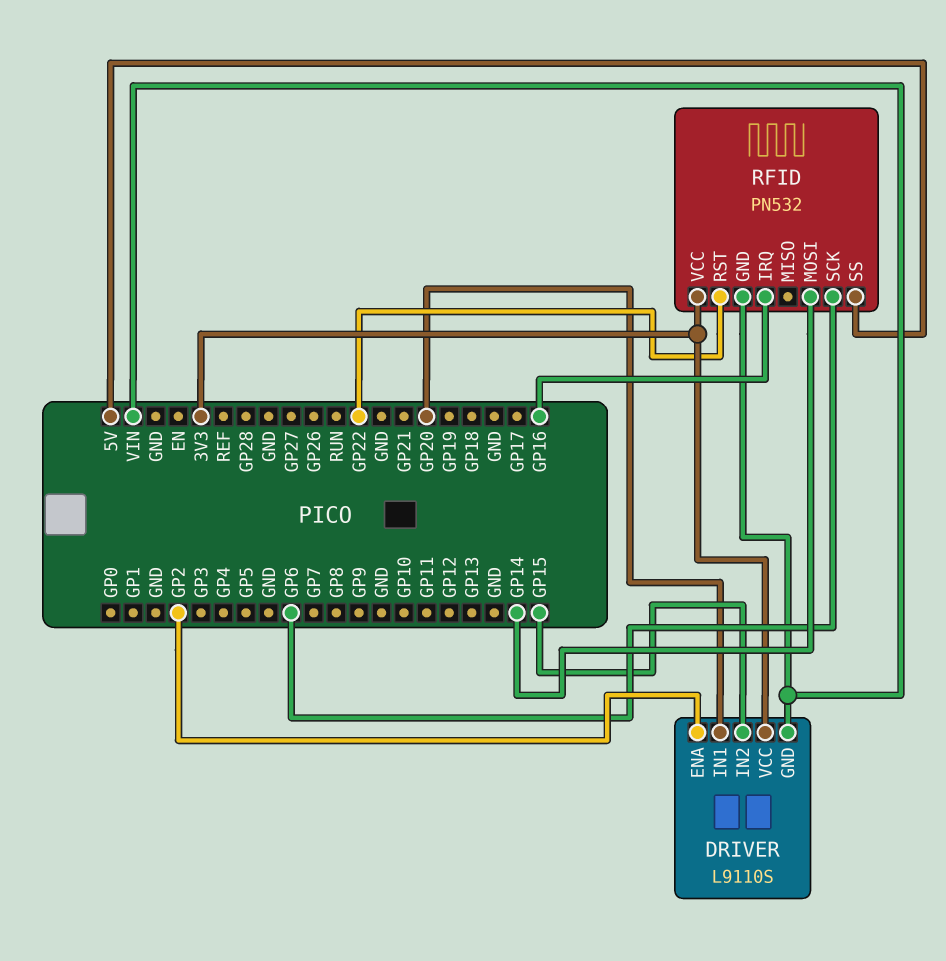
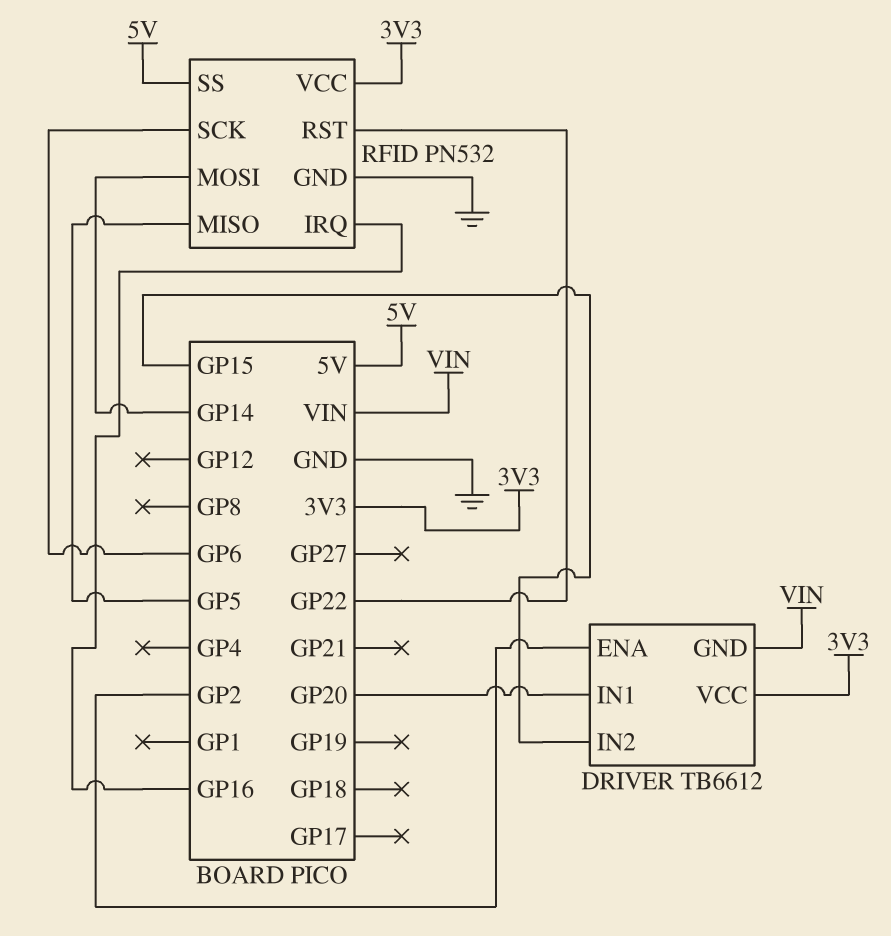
DRIVER: L9110S -> TB6612
RFID pin GND: VIN -> GND
RFID pin MISO: none -> GP5

